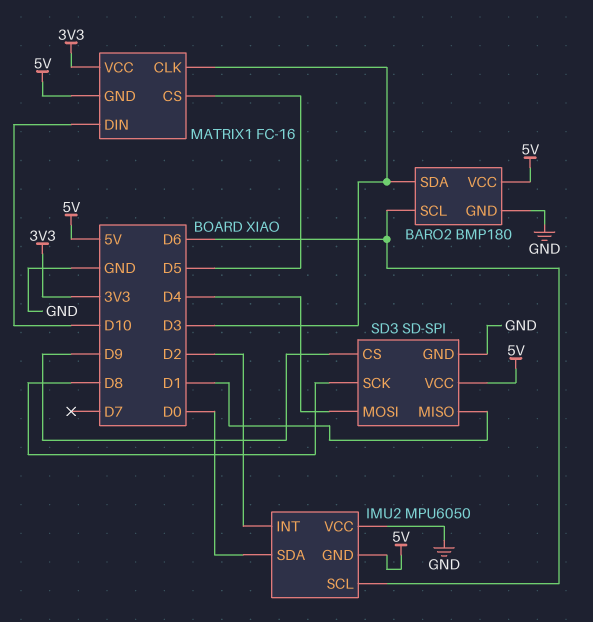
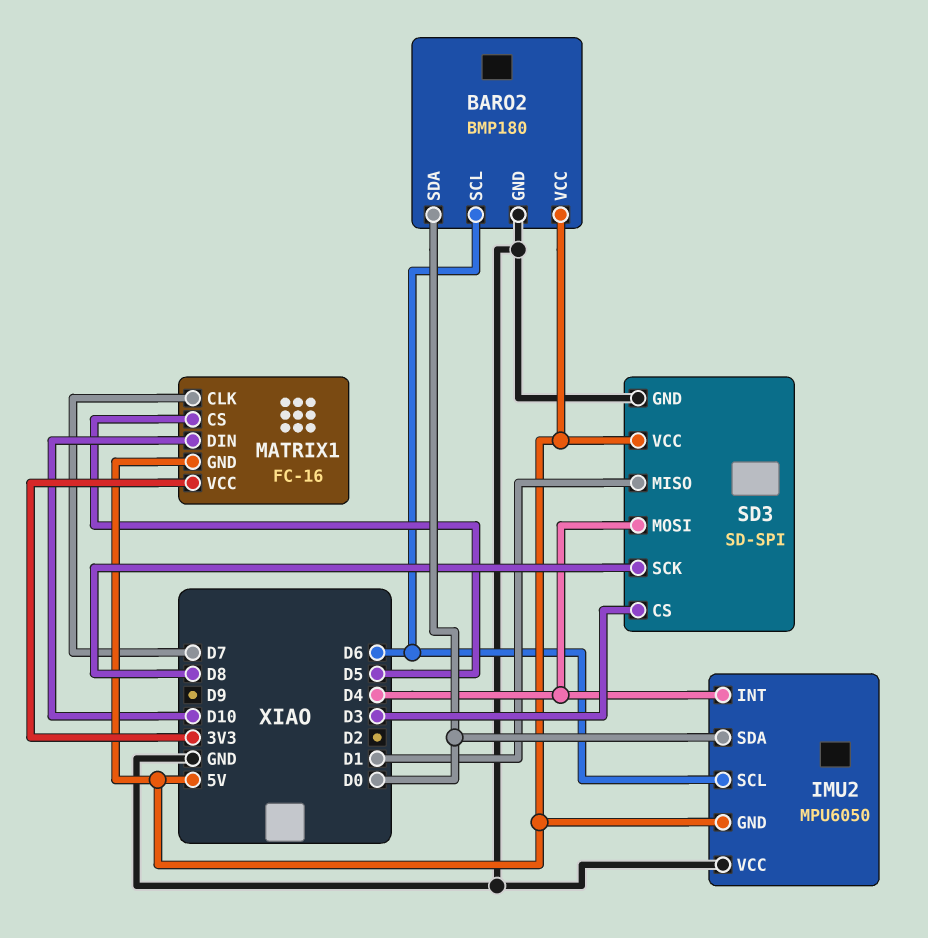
BARO2 pin SDA: D3 -> D0
IMU2 pin INT: D2 -> D4
MATRIX1 pin CLK: D3 -> D7
SD3 pin CS: D9 -> D3

